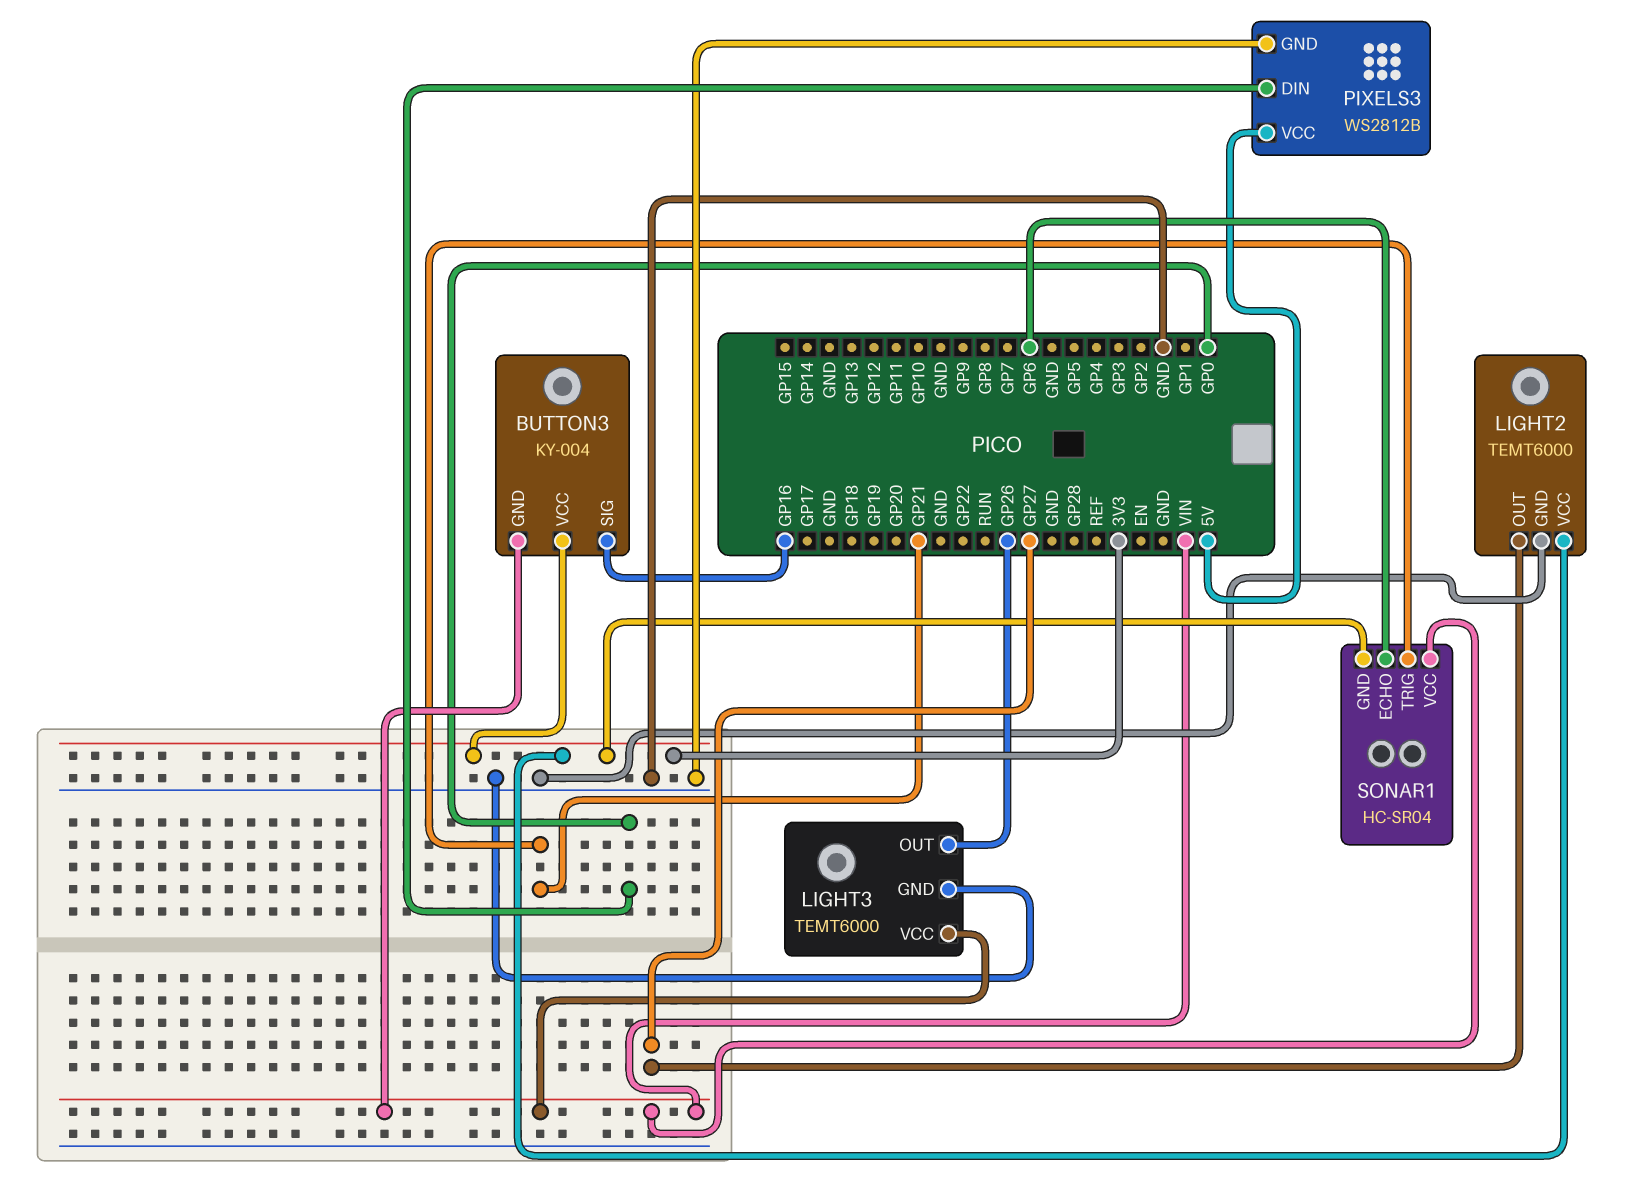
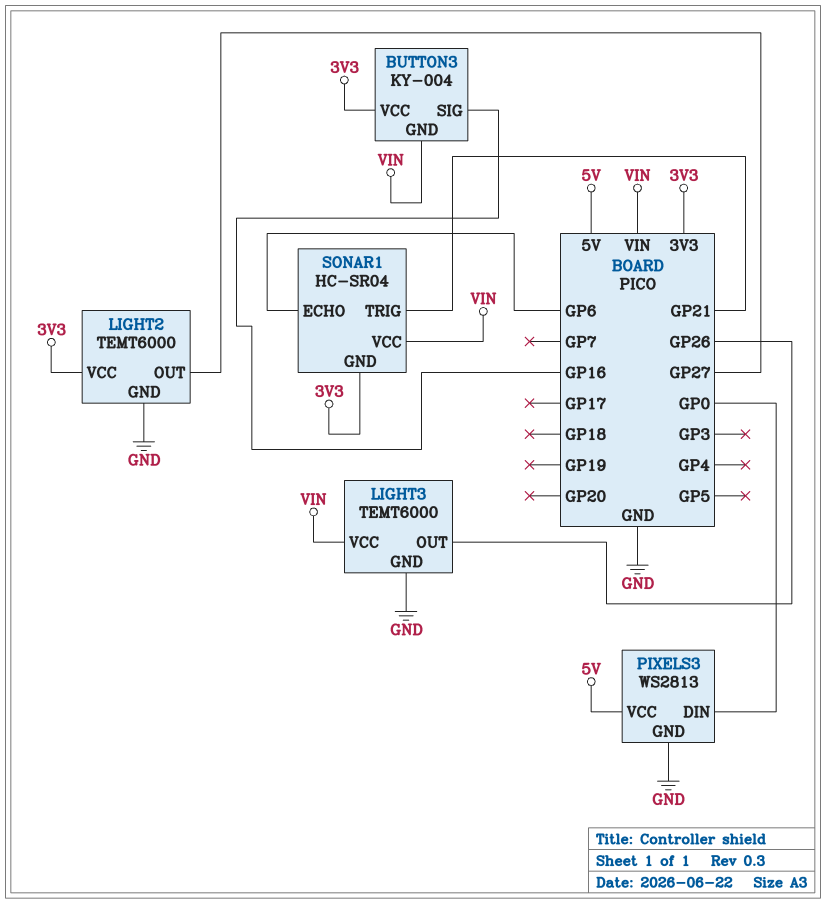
PIXELS3: WS2812B -> WS2813

